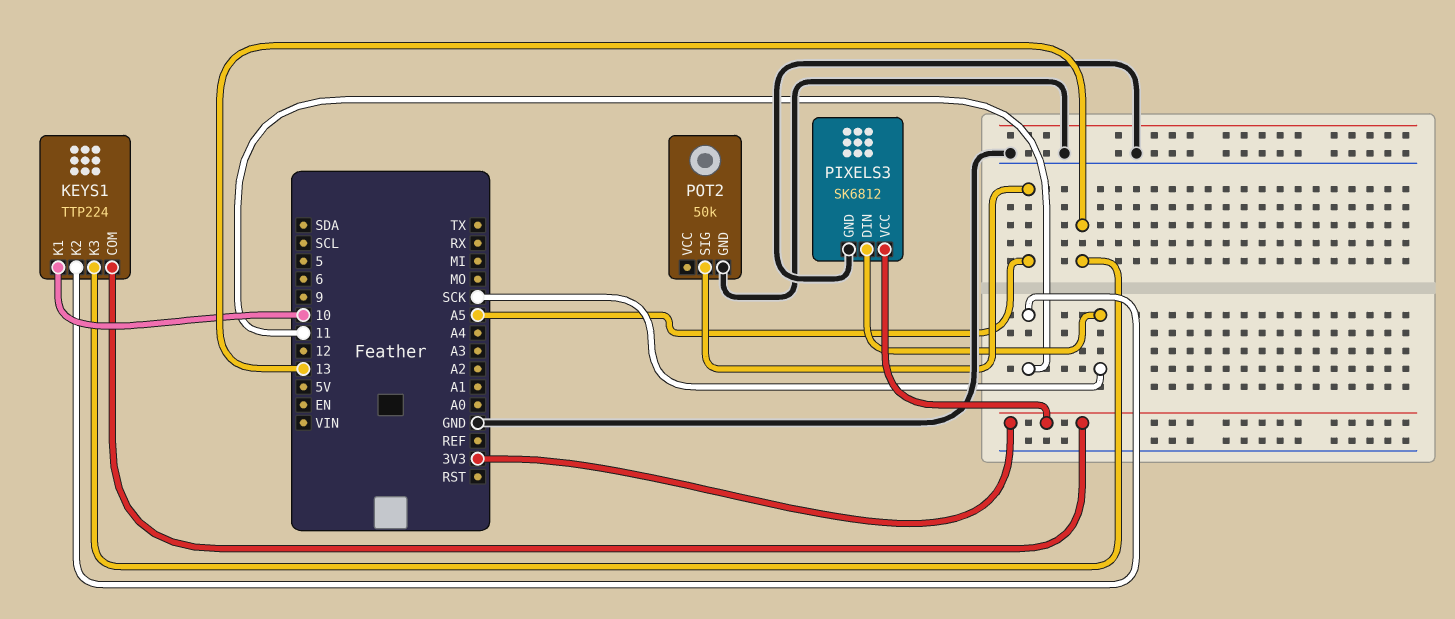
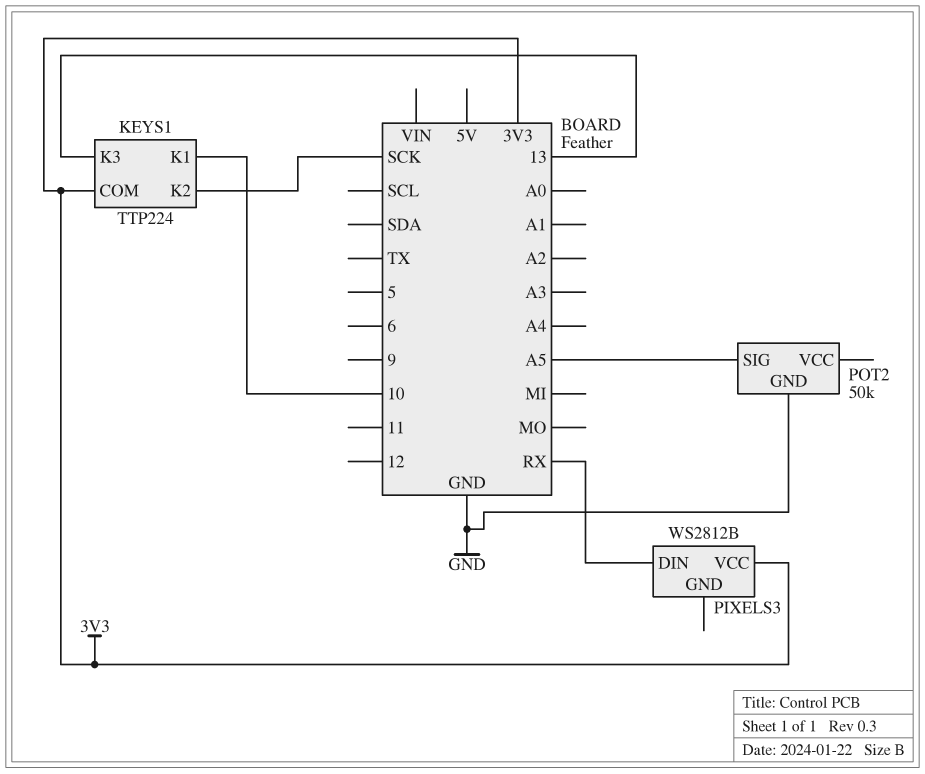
KEYS1 pin K2: 11 -> SCK
PIXELS3: SK6812 -> WS2812B
PIXELS3 pin DIN: SCK -> RX
PIXELS3 pin GND: GND -> none

